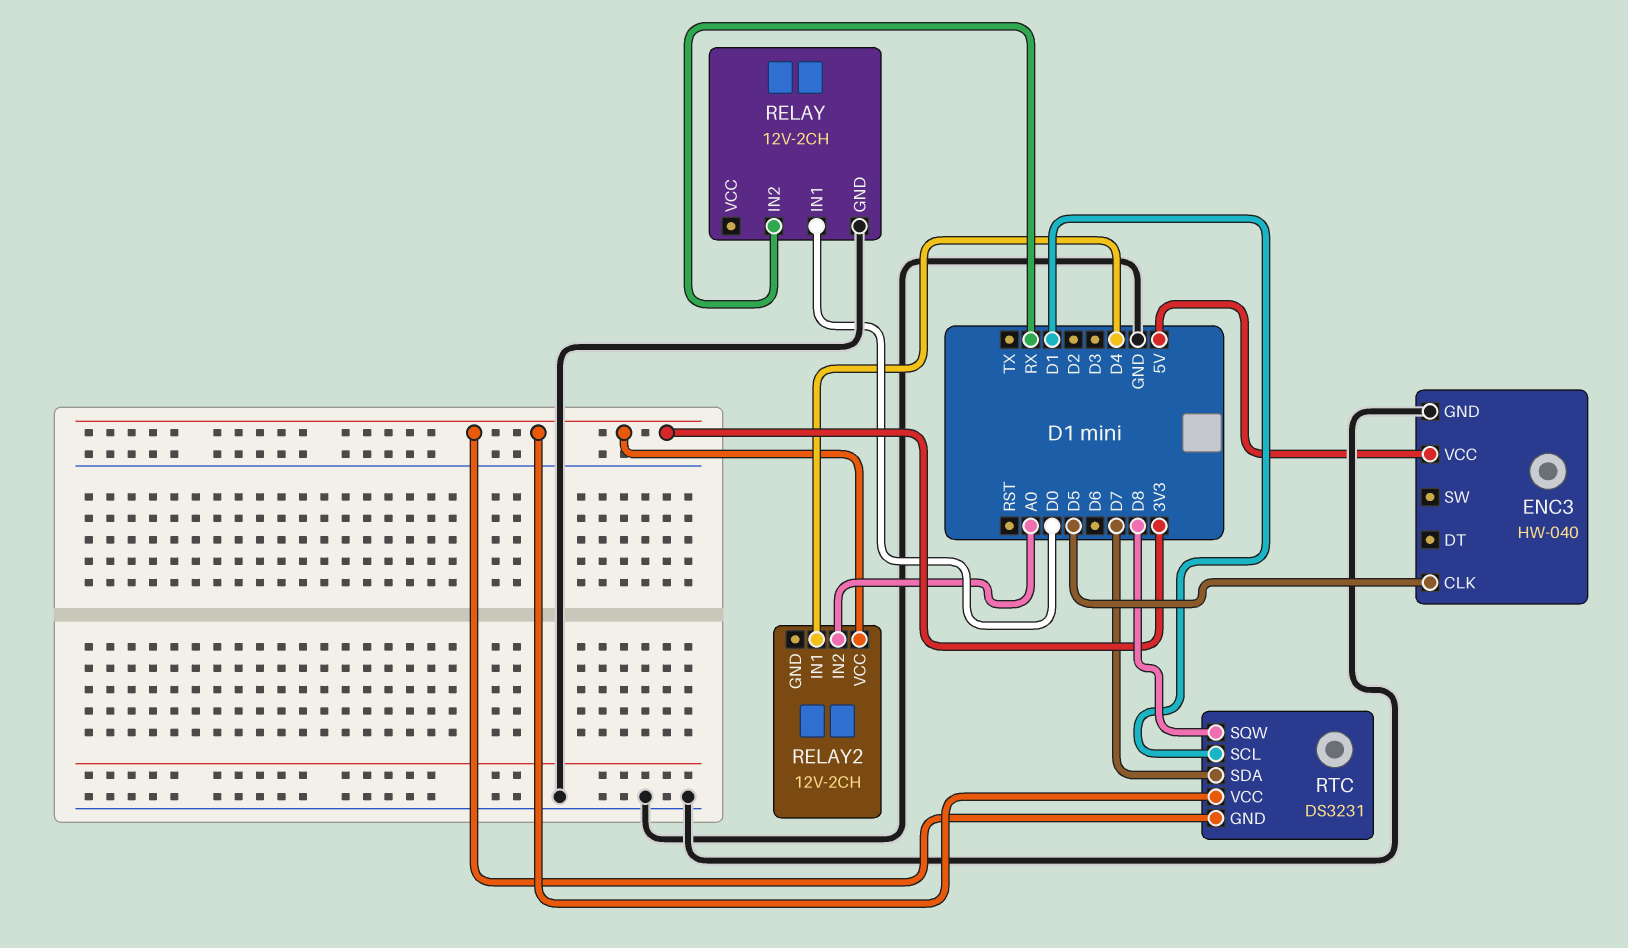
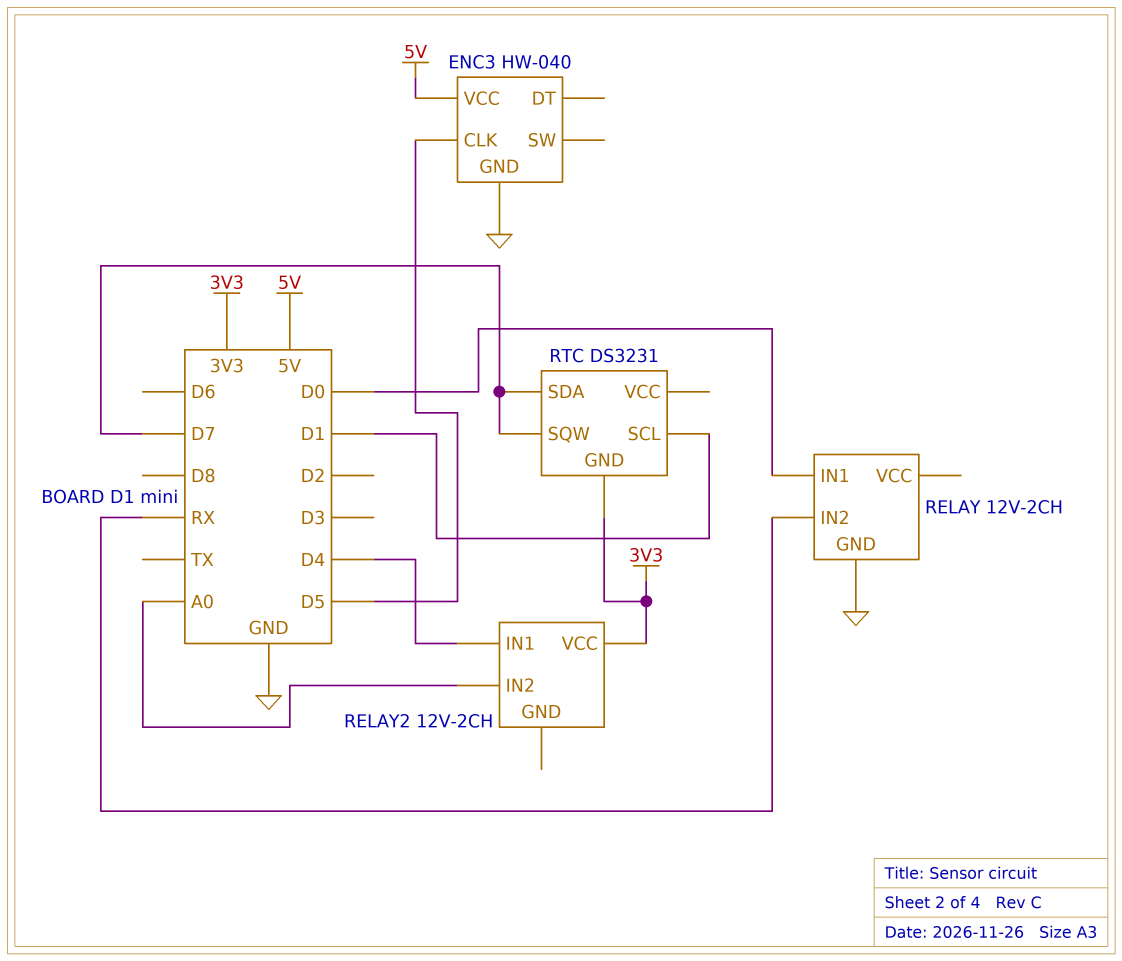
RTC pin SQW: D8 -> D7
RTC pin VCC: 3V3 -> none

